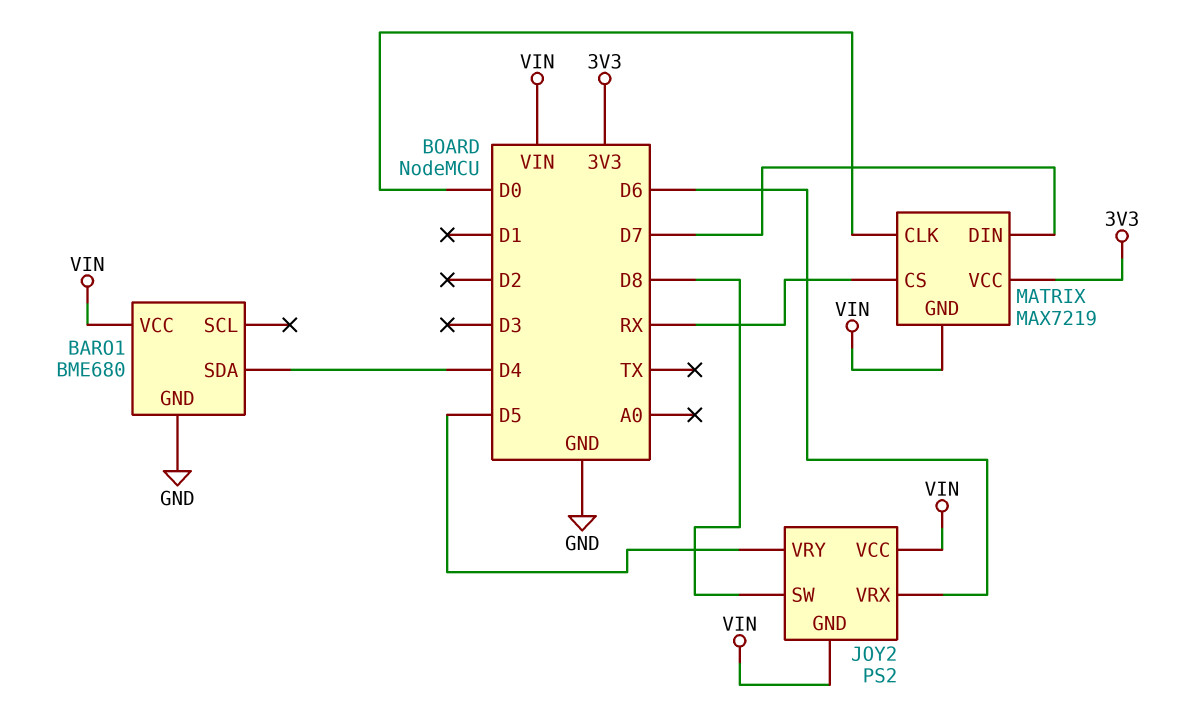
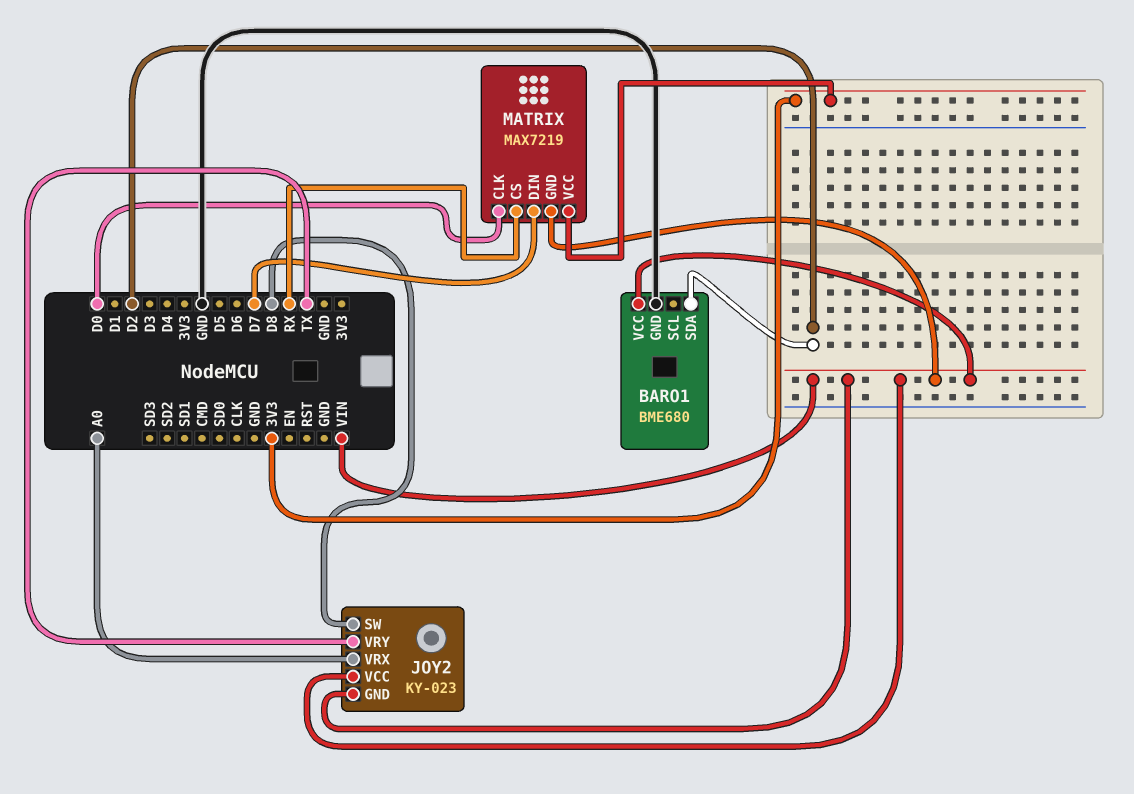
BARO1 pin SDA: D4 -> D2
JOY2: PS2 -> KY-023
JOY2 pin VRX: D6 -> A0
JOY2 pin VRY: D5 -> TX

